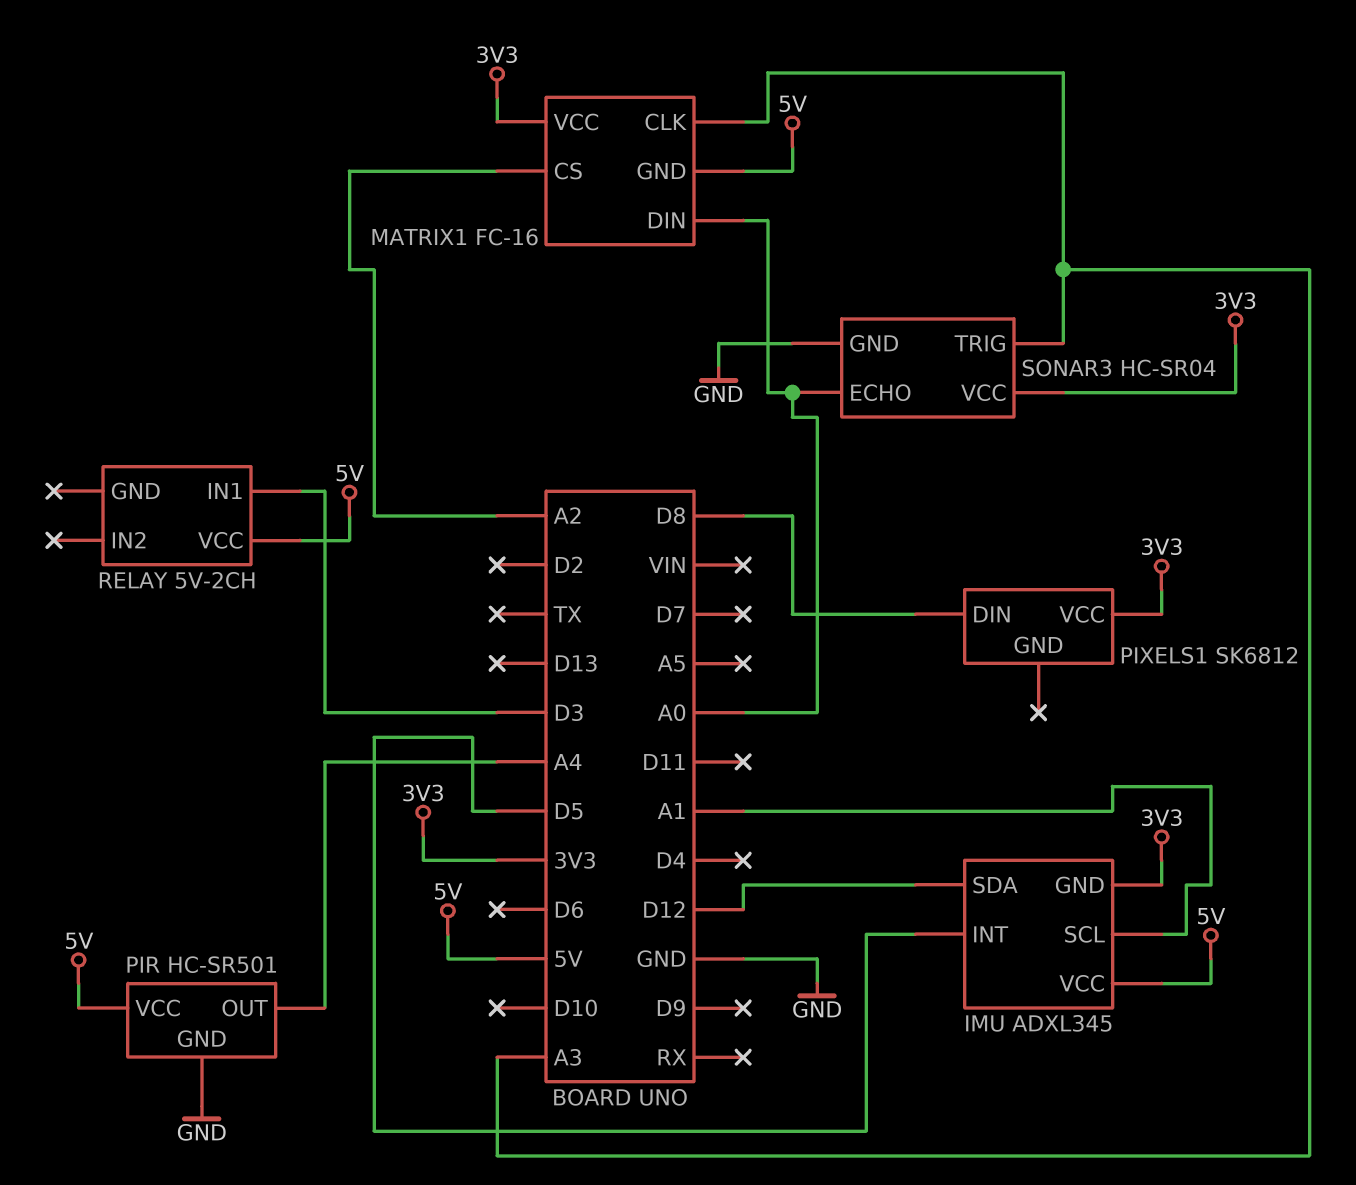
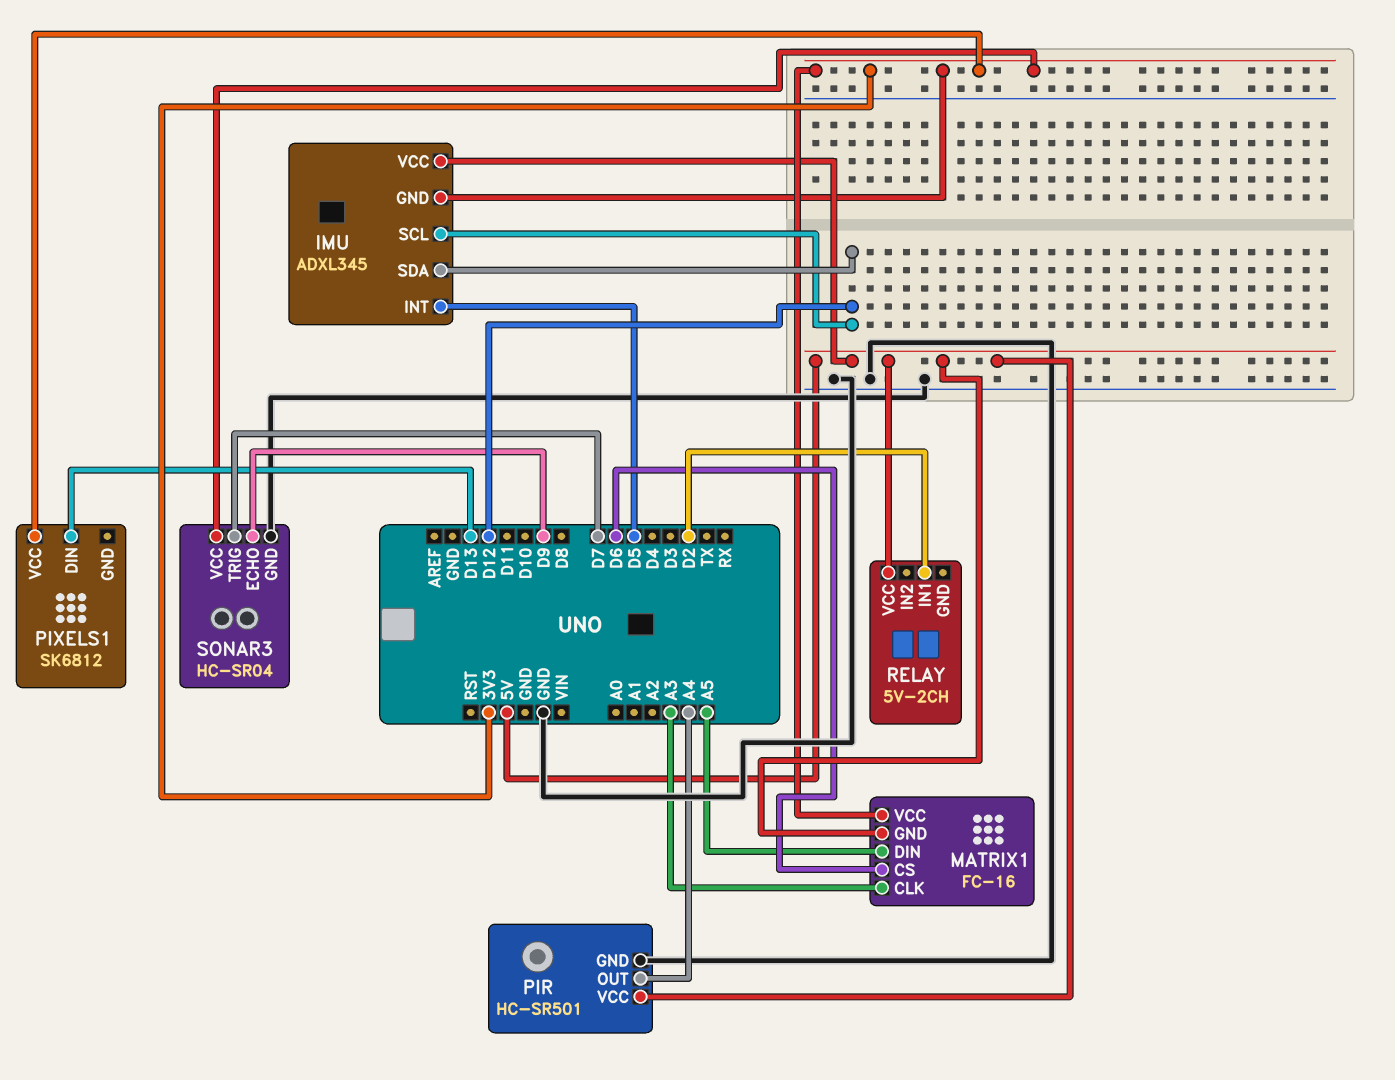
IMU pin SCL: A1 -> D12
MATRIX1 pin CS: A2 -> D6
MATRIX1 pin DIN: A0 -> A5
PIXELS1 pin DIN: D8 -> D13
RELAY pin IN1: D3 -> D2
SONAR3 pin ECHO: A0 -> D9
SONAR3 pin TRIG: A3 -> D7

